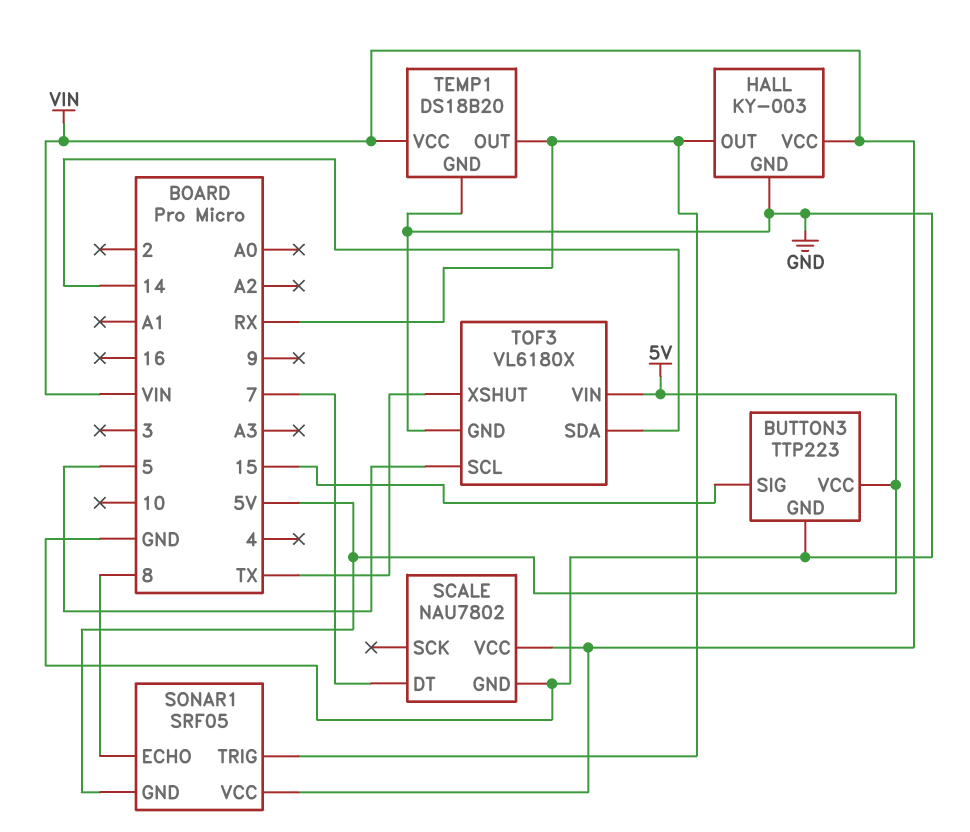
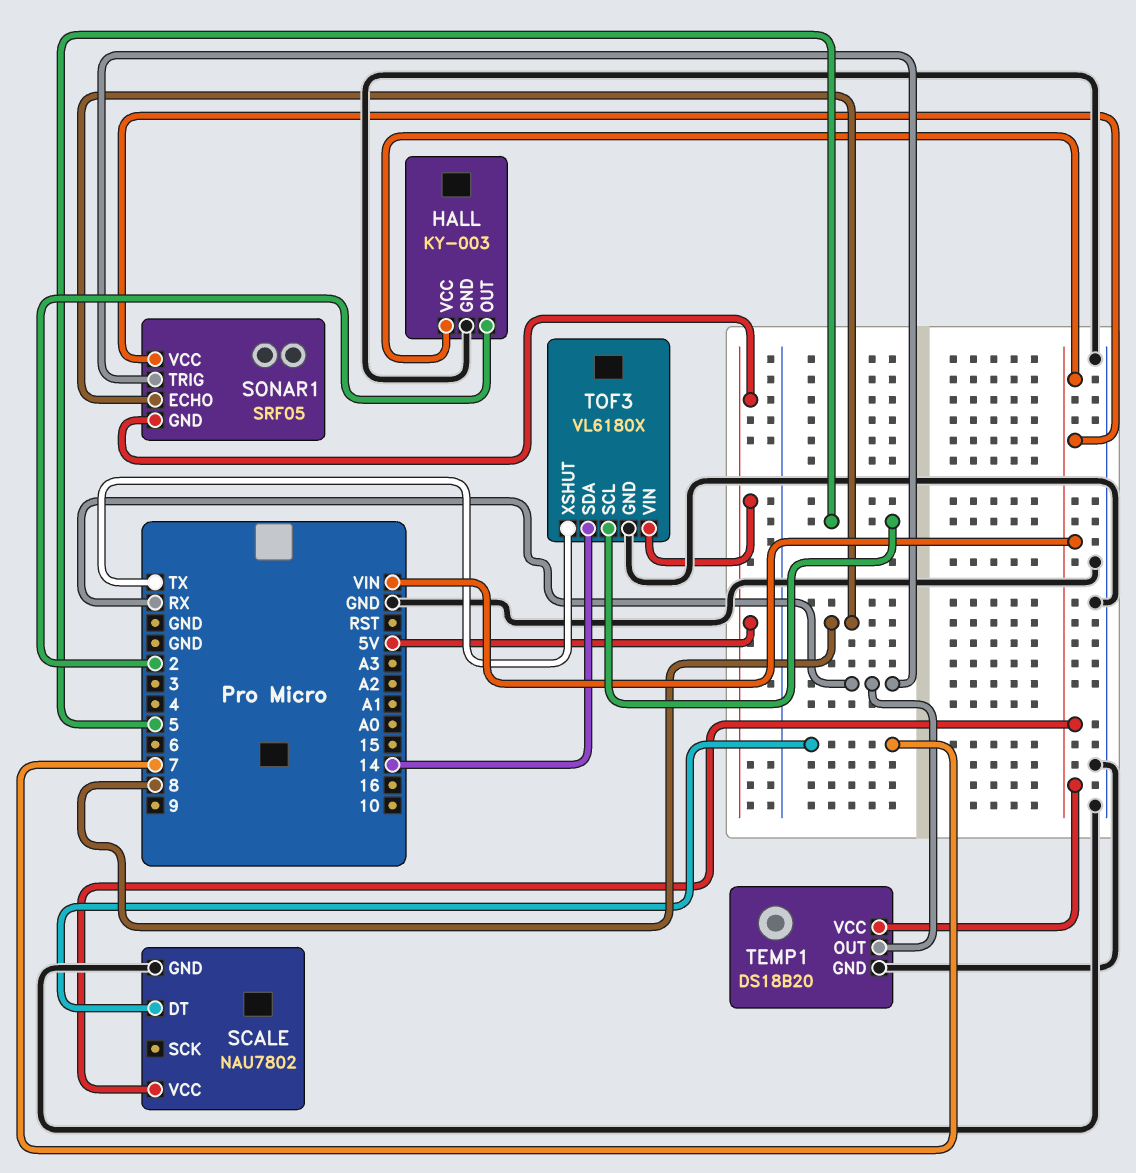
BUTTON3: TTP223 -> none
BUTTON3 pin GND: GND -> none
BUTTON3 pin SIG: 15 -> none
BUTTON3 pin VCC: 5V -> none
HALL pin OUT: RX -> 2

